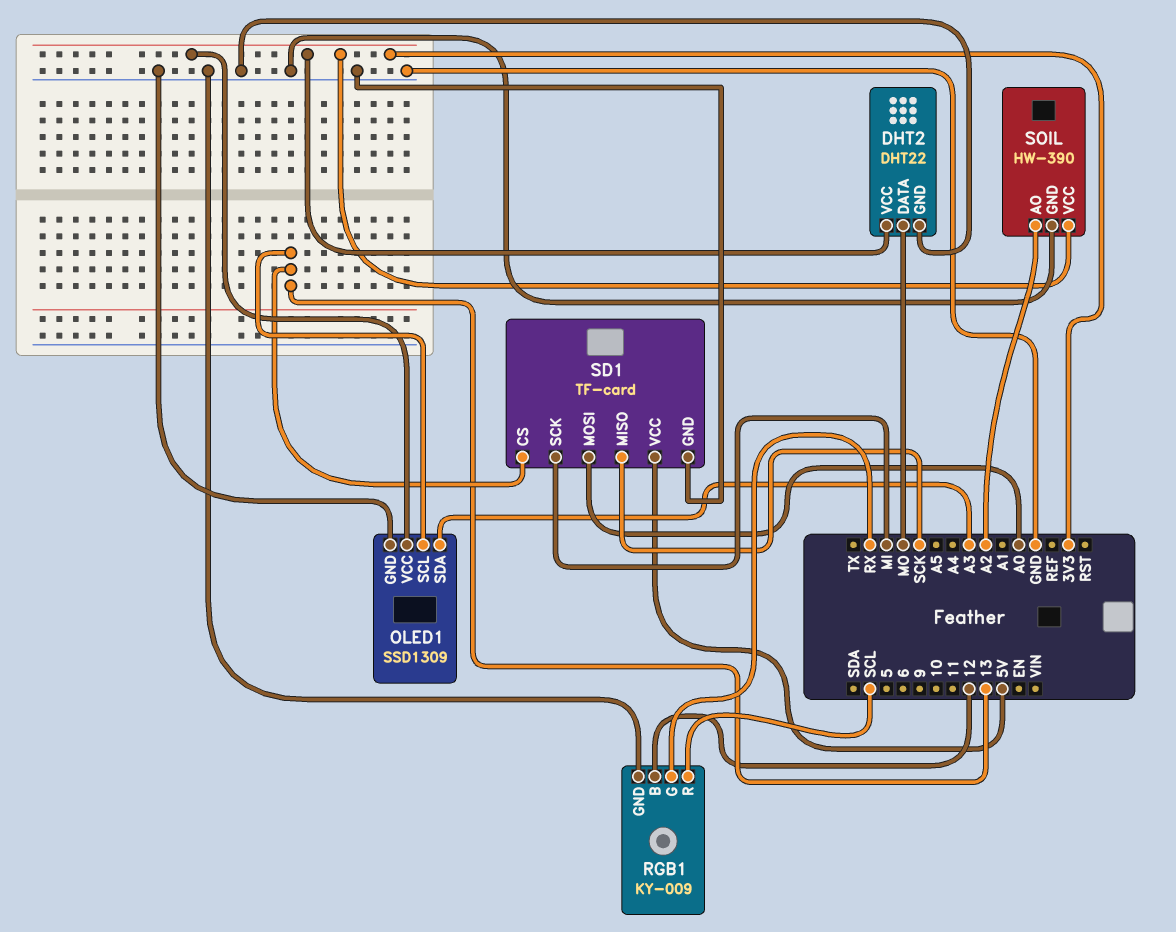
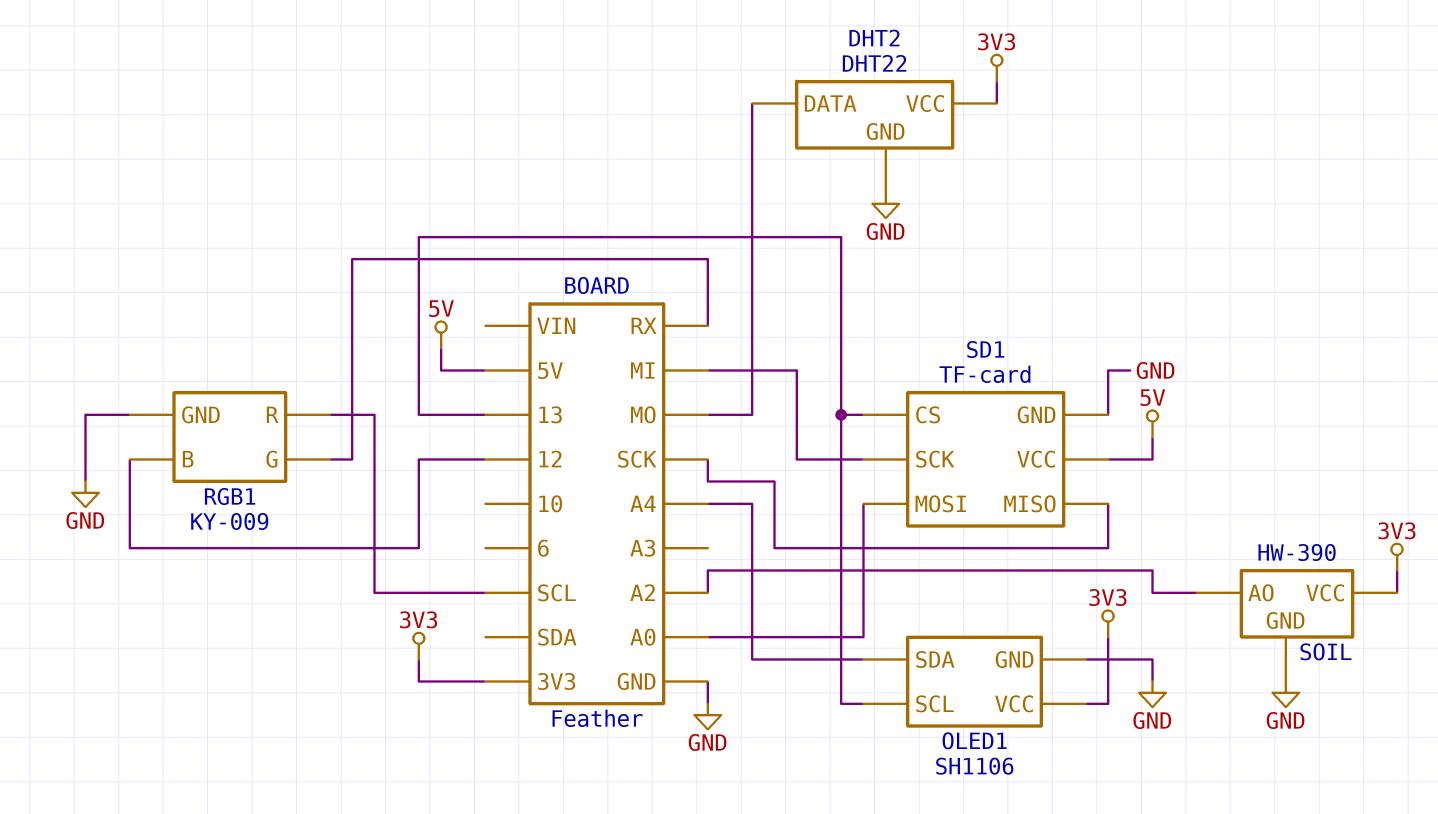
OLED1: SSD1309 -> SH1106
OLED1 pin SDA: A3 -> A4

